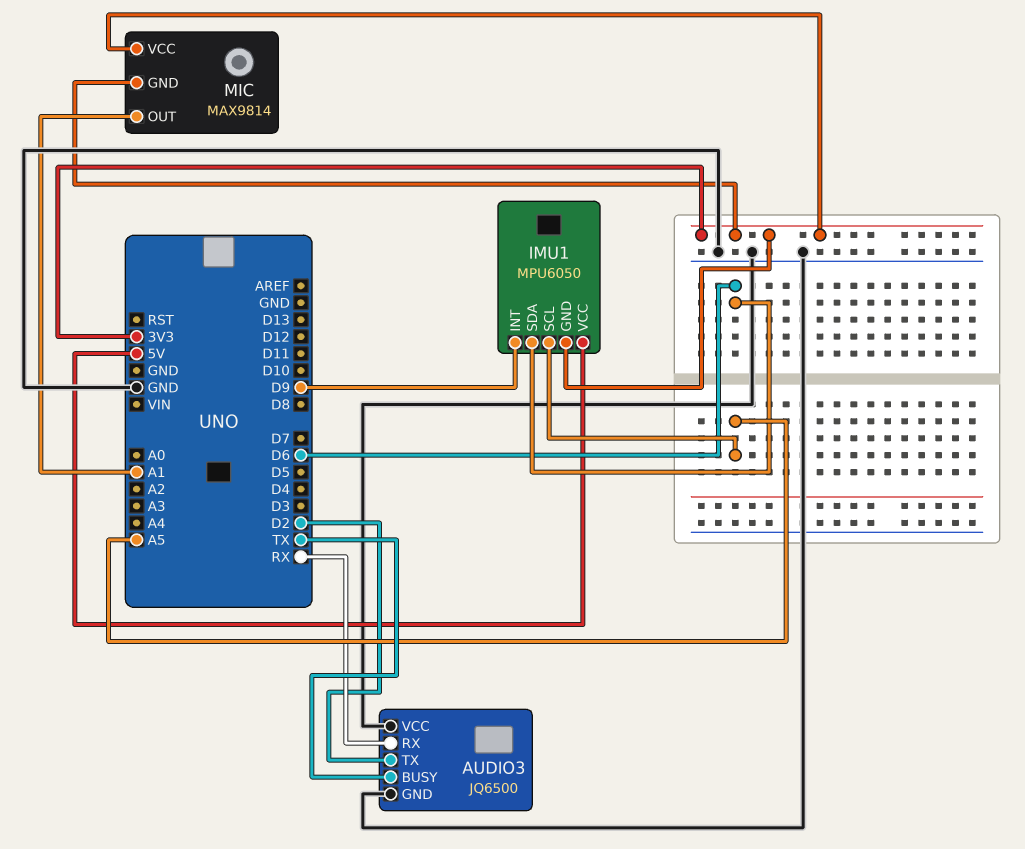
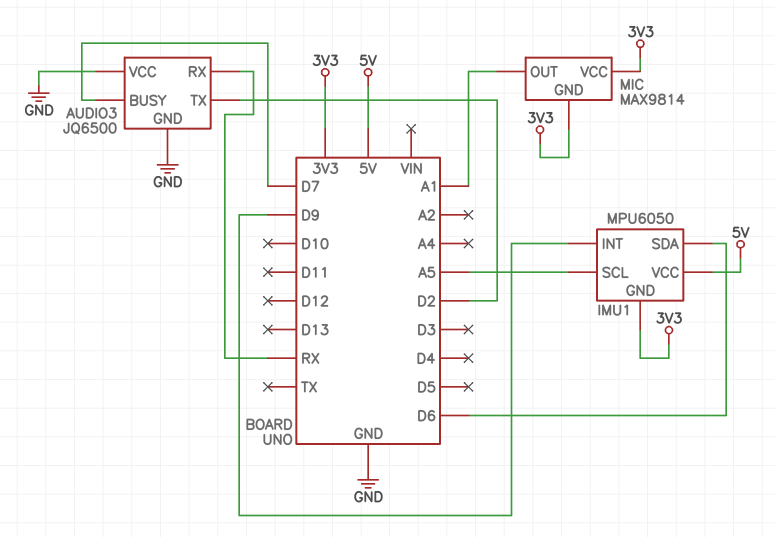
AUDIO3 pin BUSY: TX -> D7

